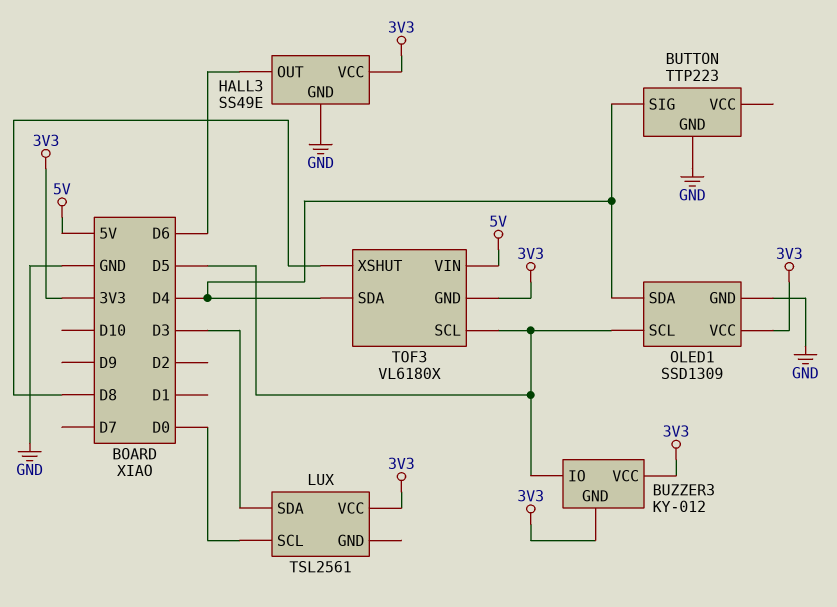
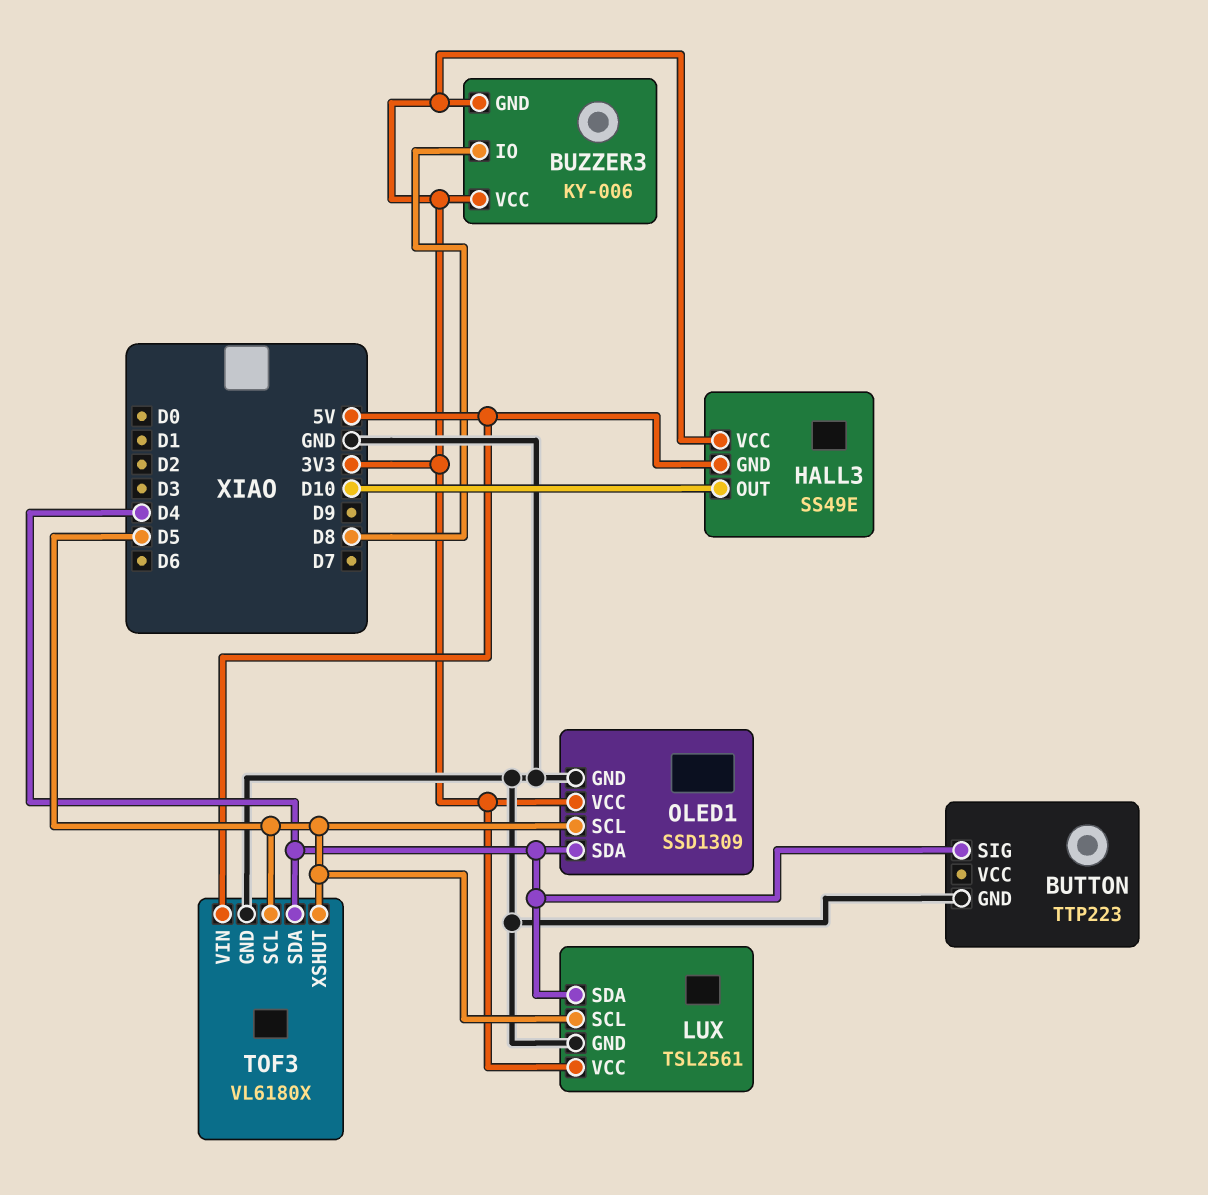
BUZZER3: KY-012 -> KY-006
BUZZER3 pin IO: D5 -> D8
HALL3 pin GND: GND -> 5V
HALL3 pin OUT: D6 -> D10
LUX pin GND: none -> GND
LUX pin SCL: D0 -> D5
LUX pin SDA: D3 -> D4
TOF3 pin GND: 3V3 -> GND
TOF3 pin XSHUT: D8 -> D5

